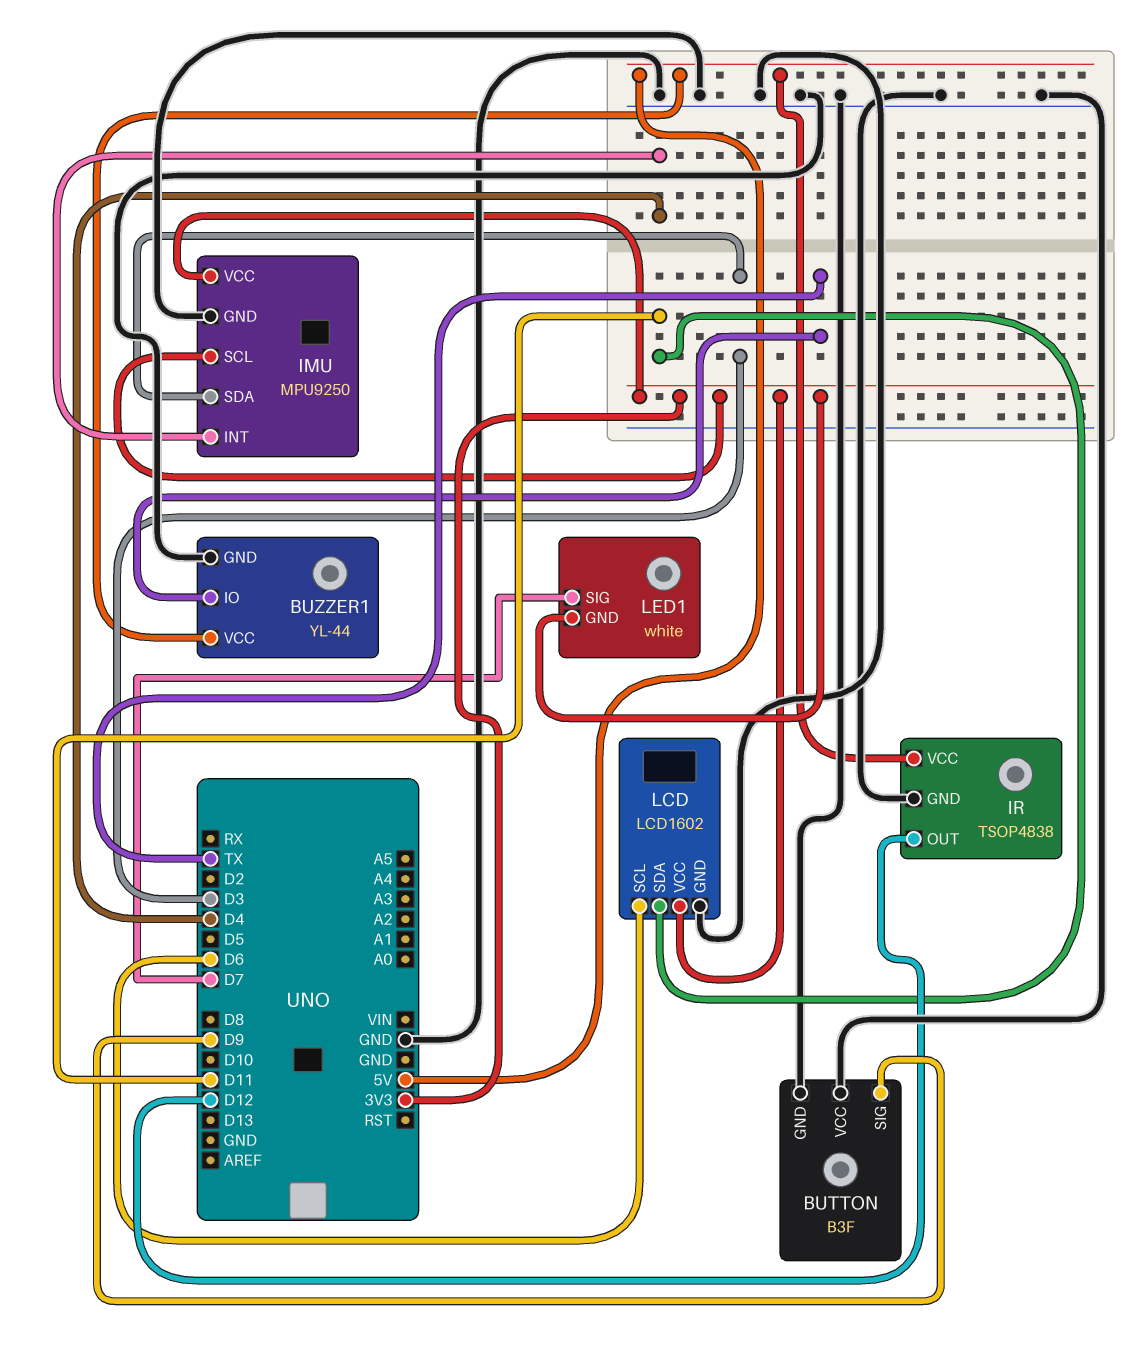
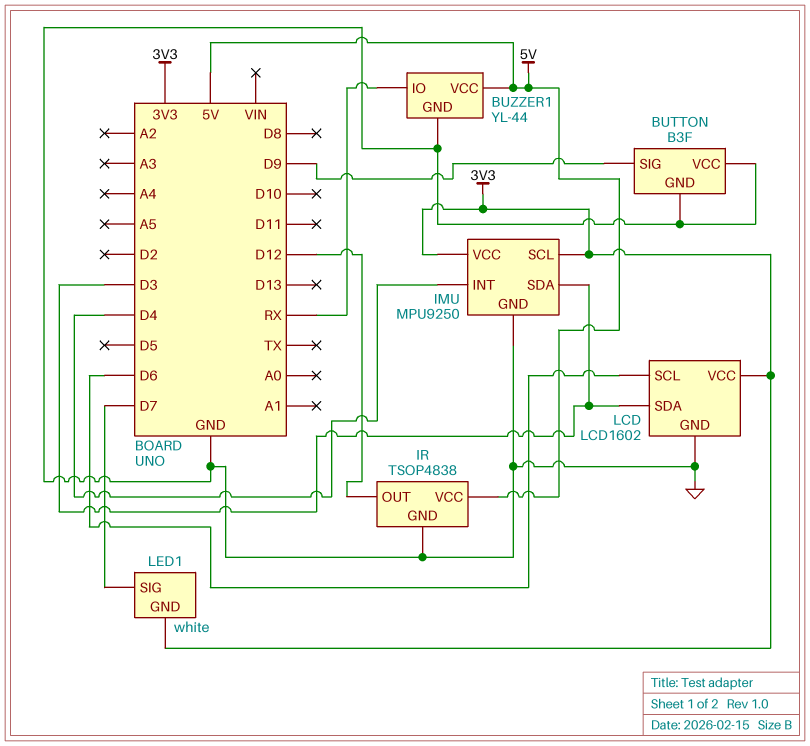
BUZZER1 pin IO: TX -> RX
LCD pin SDA: D11 -> D3

